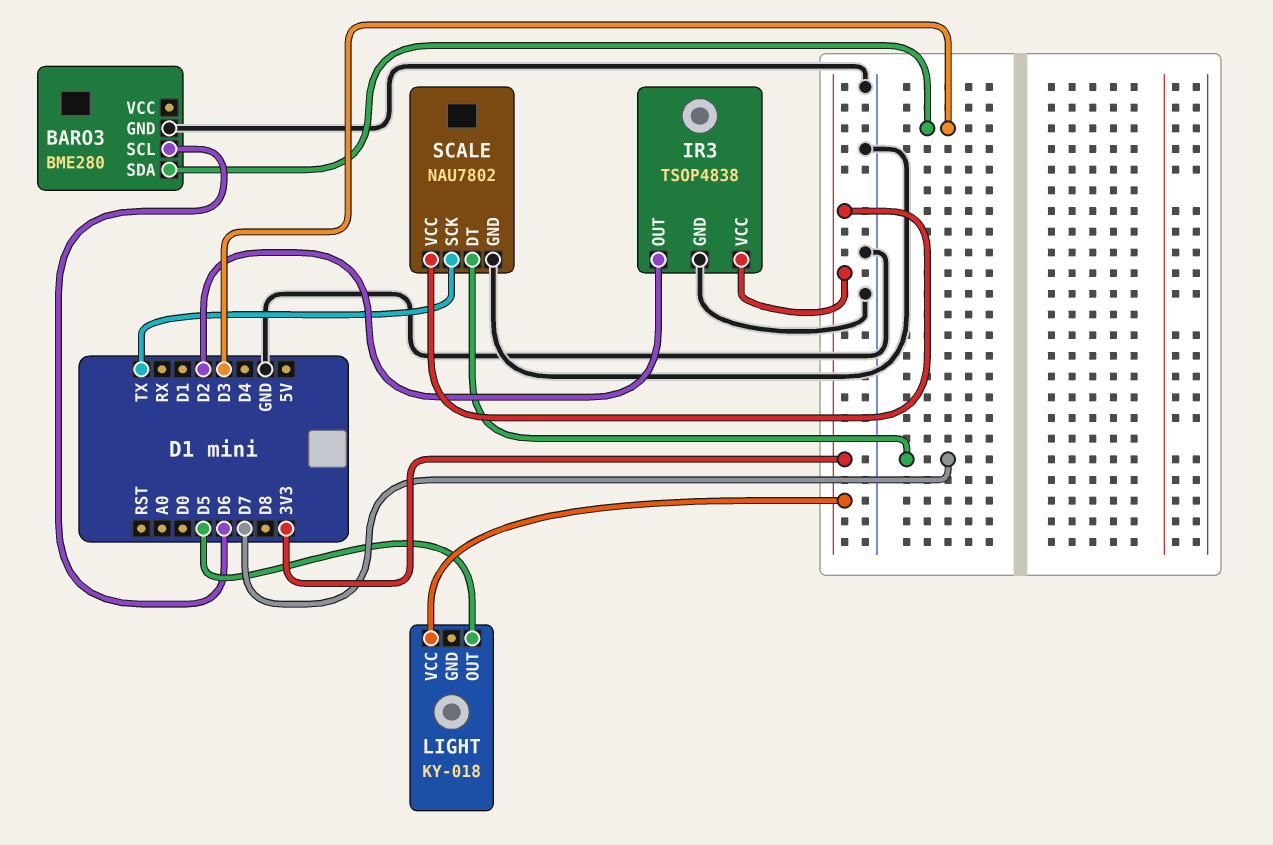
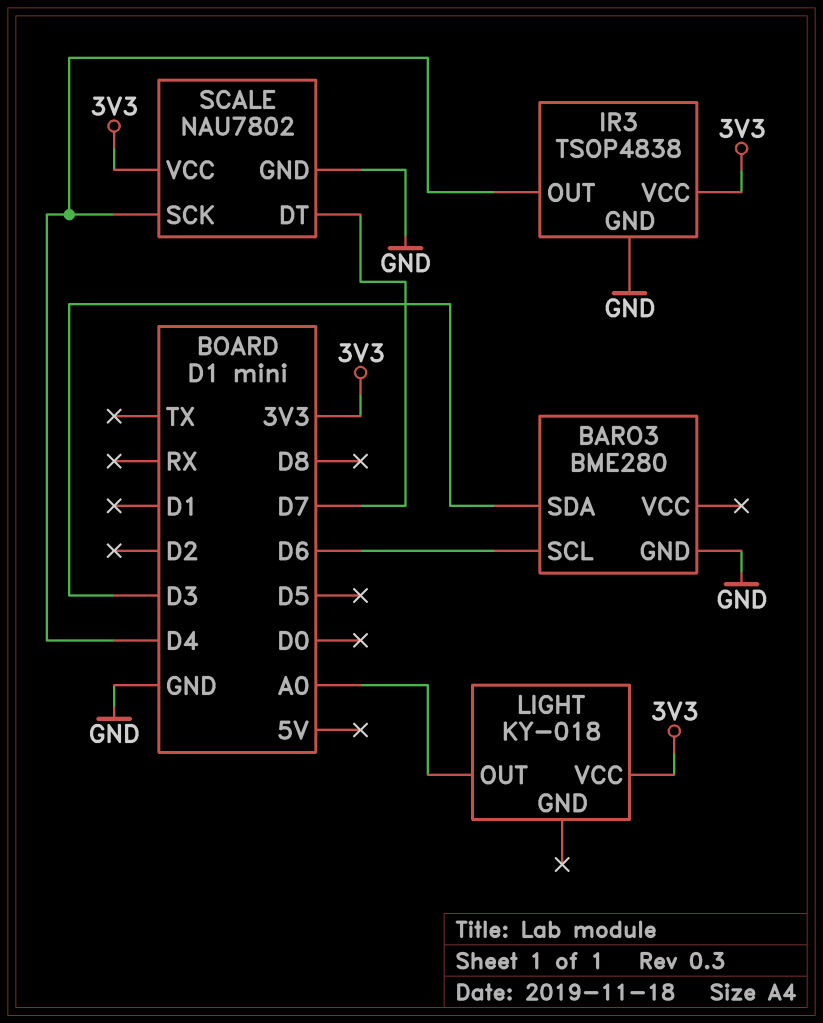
IR3 pin OUT: D2 -> D4
LIGHT pin OUT: D5 -> A0
SCALE pin SCK: TX -> D4

